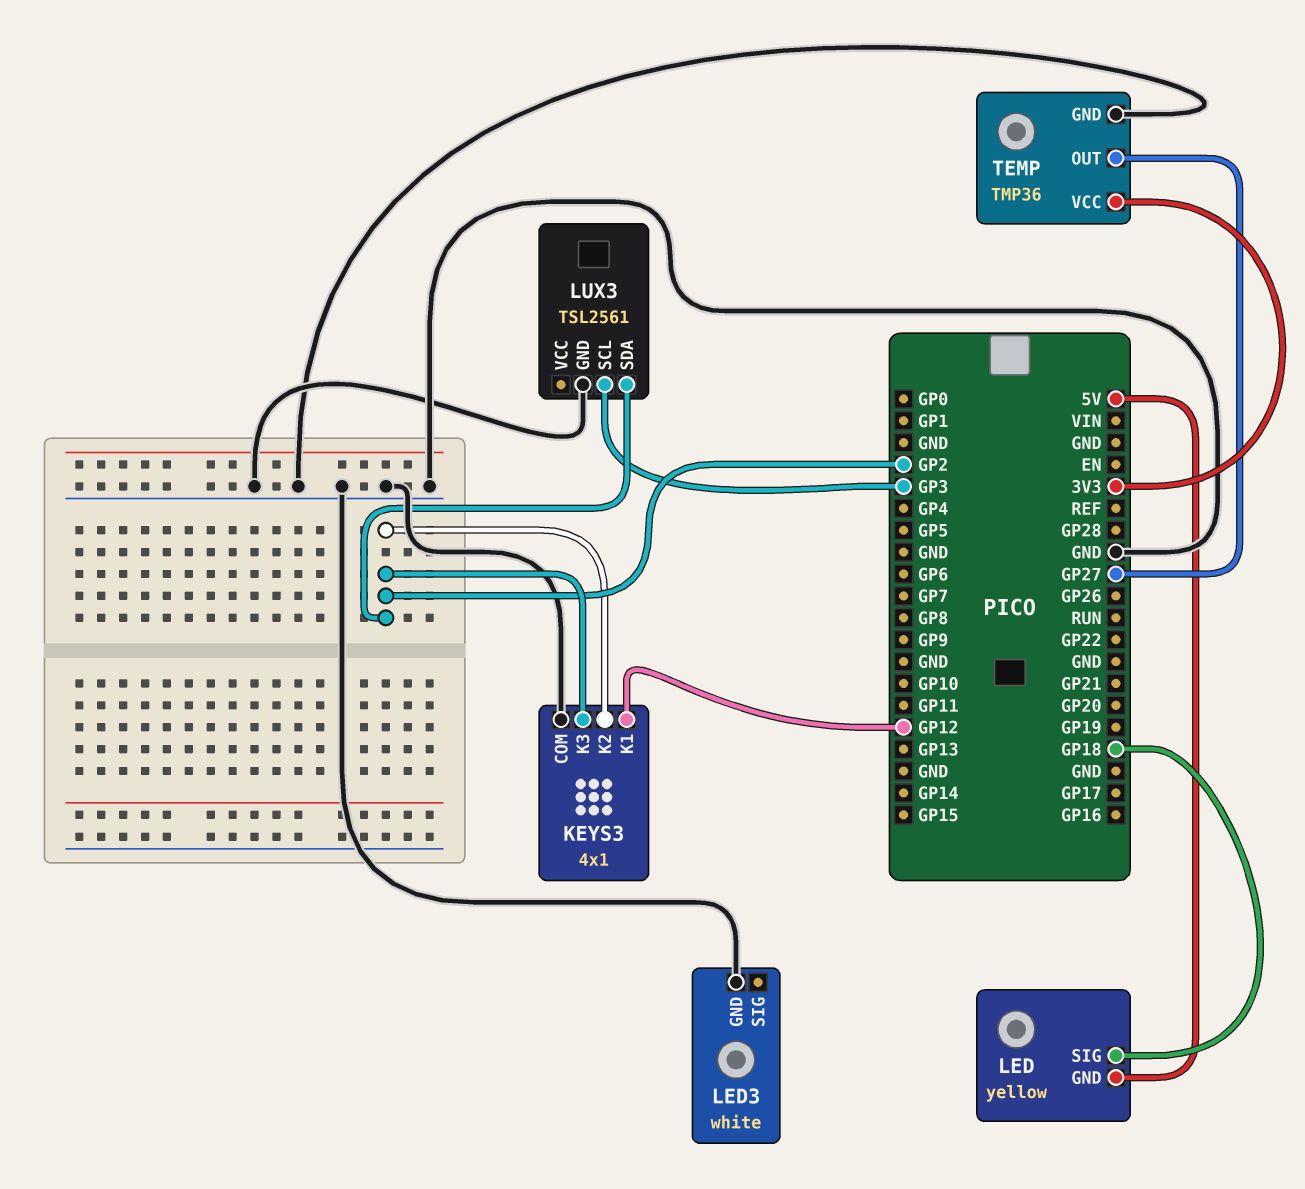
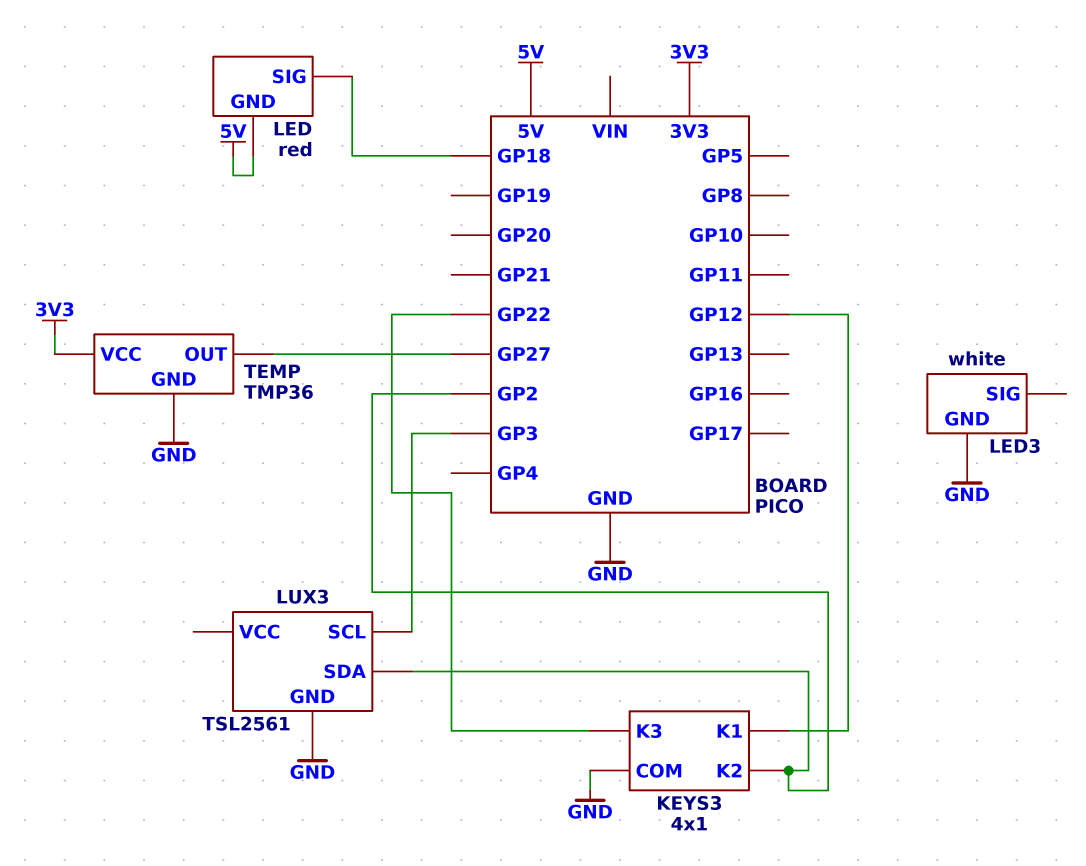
KEYS3 pin K3: GP2 -> GP22
LED: yellow -> red

